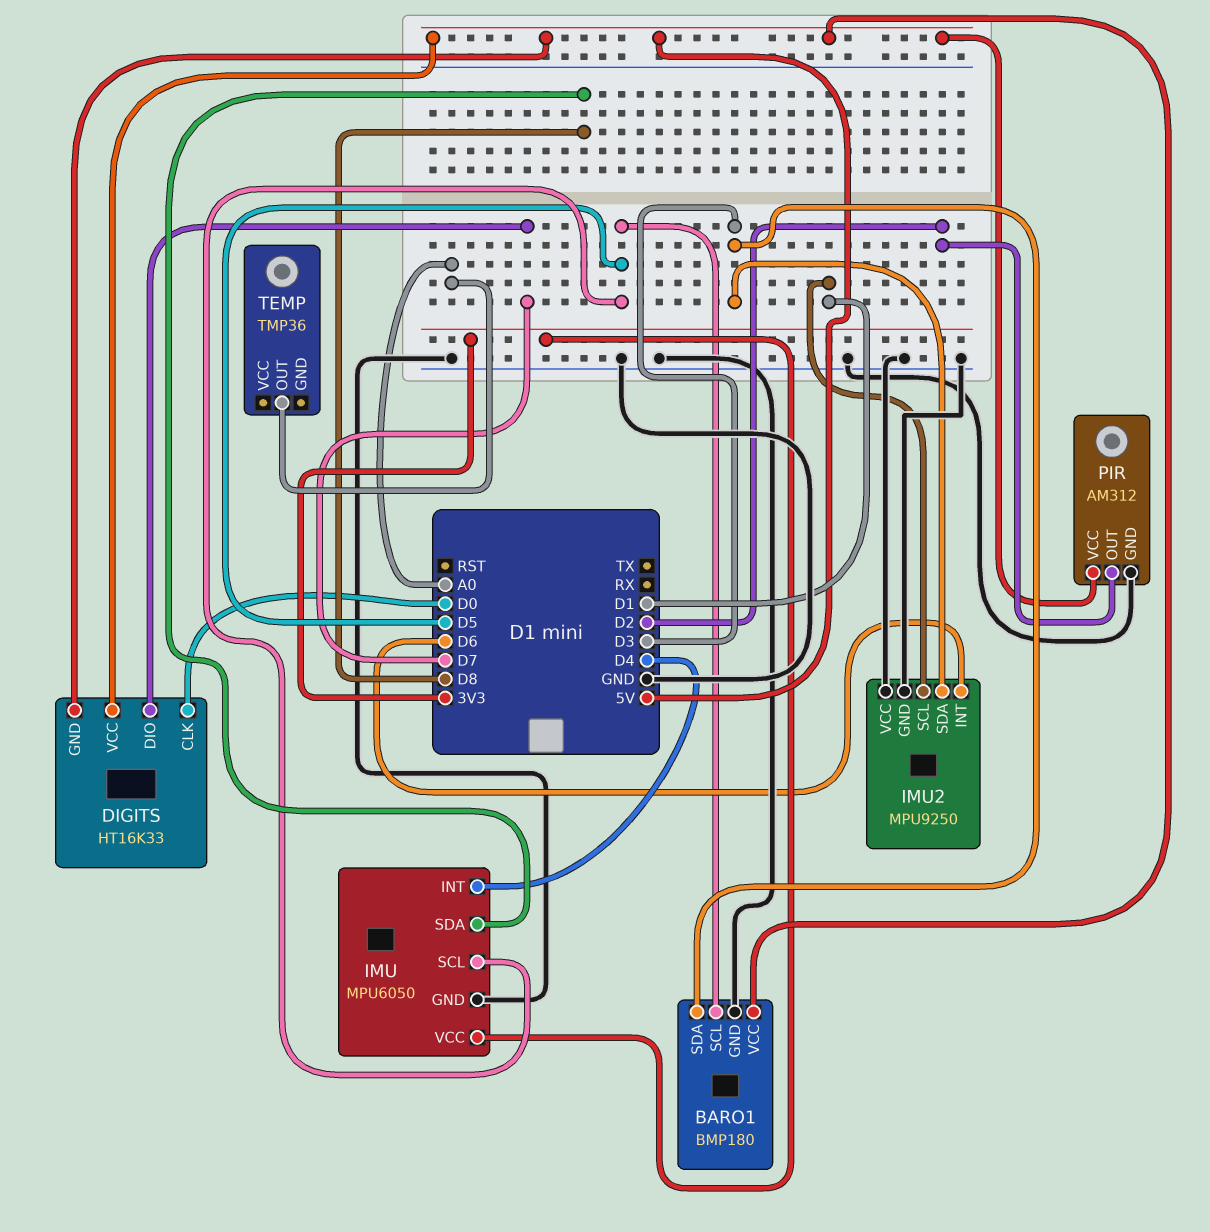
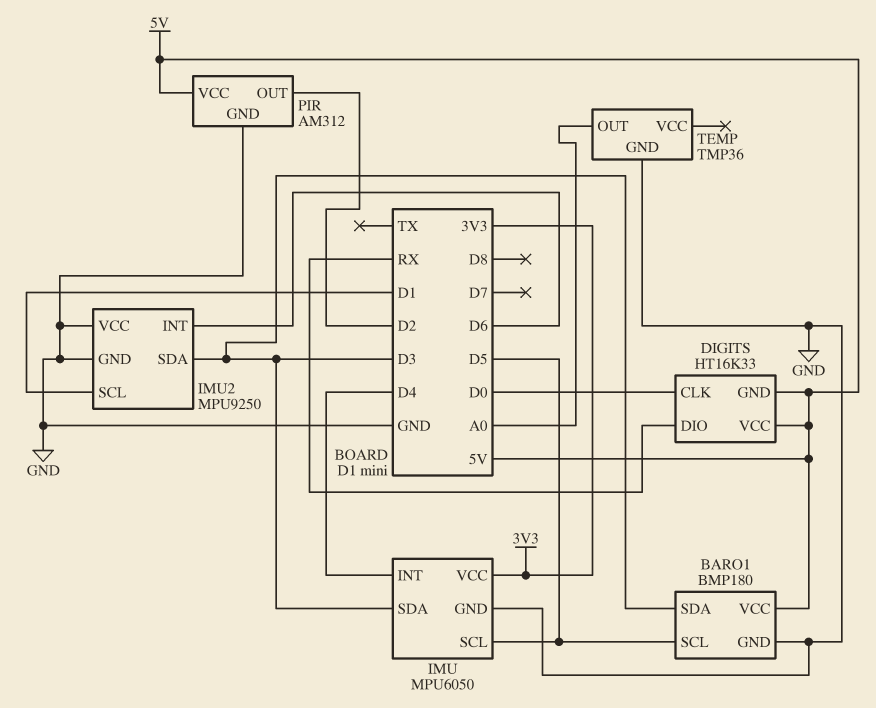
DIGITS pin DIO: D7 -> RX
IMU pin SDA: D8 -> D3
TEMP pin GND: none -> GND

